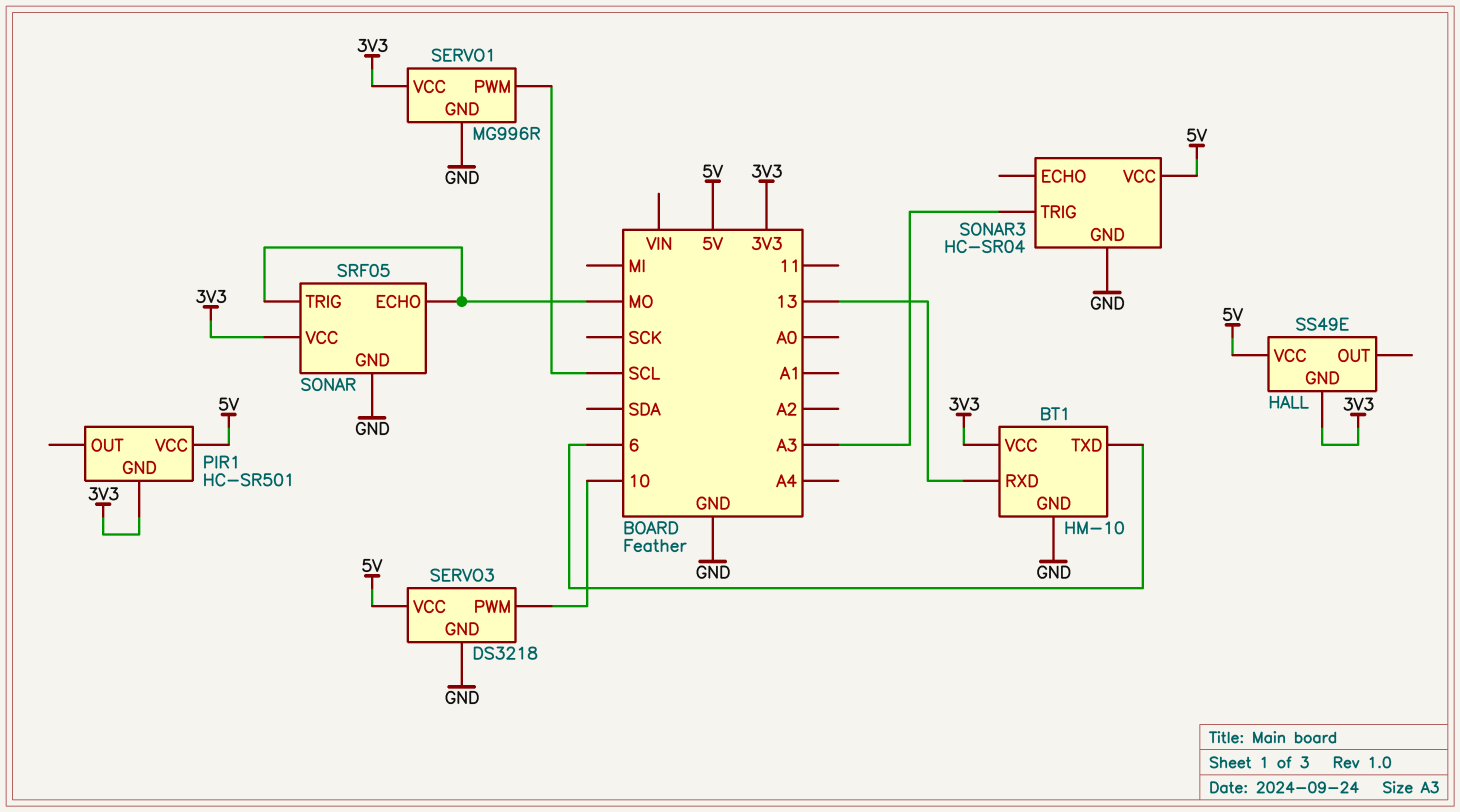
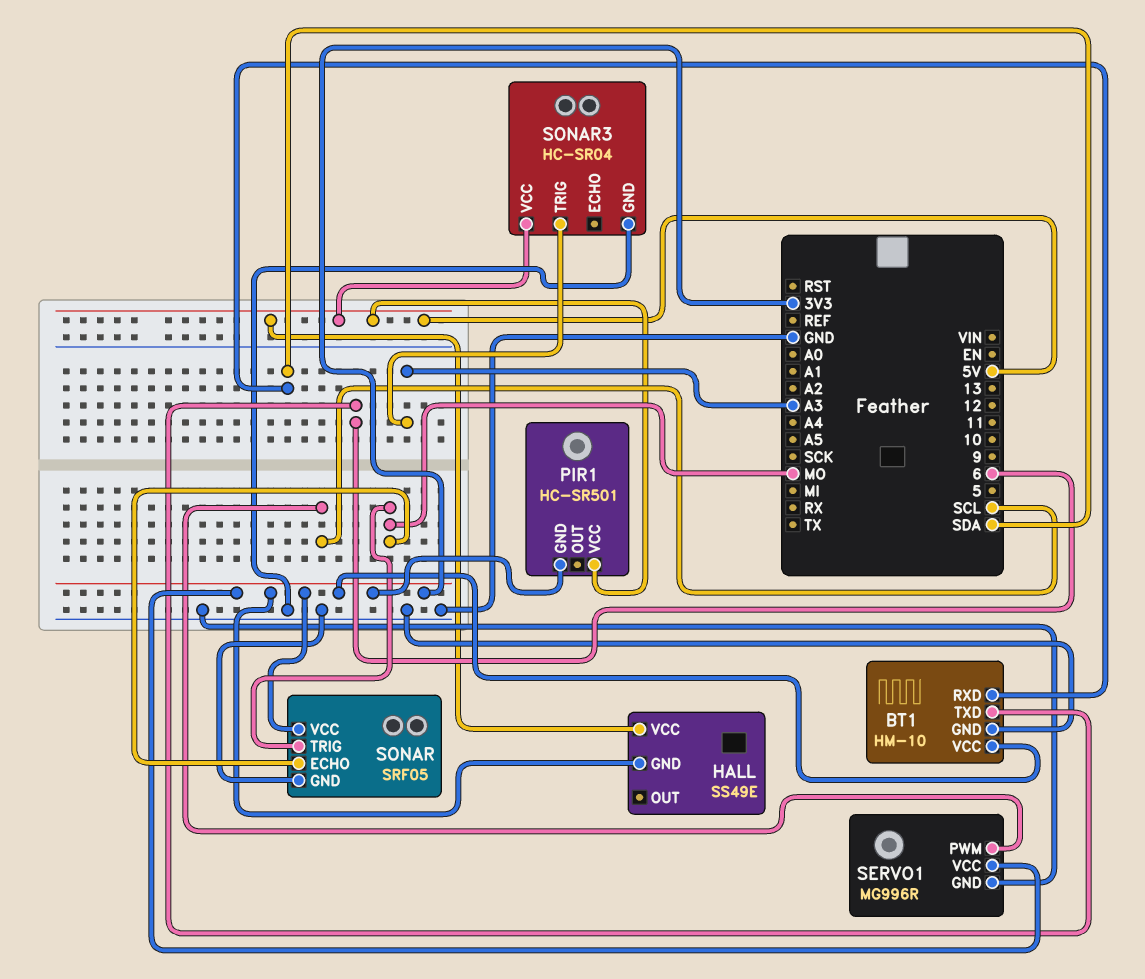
BT1 pin RXD: 13 -> SDA
SERVO3: DS3218 -> none
SERVO3 pin GND: GND -> none
SERVO3 pin PWM: 10 -> none
SERVO3 pin VCC: 5V -> none

